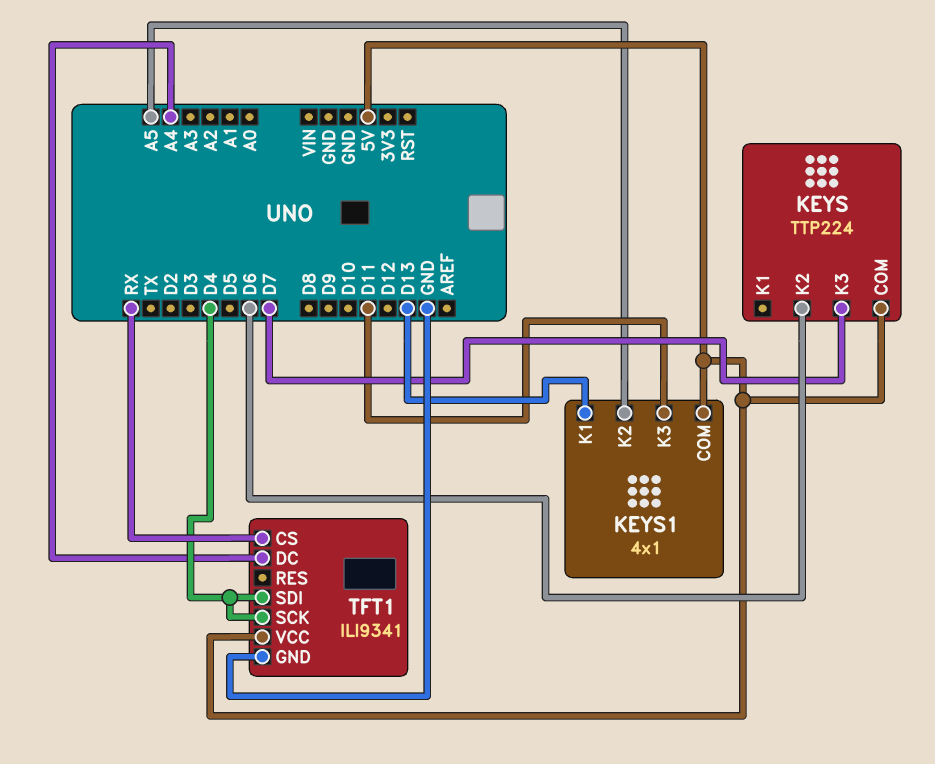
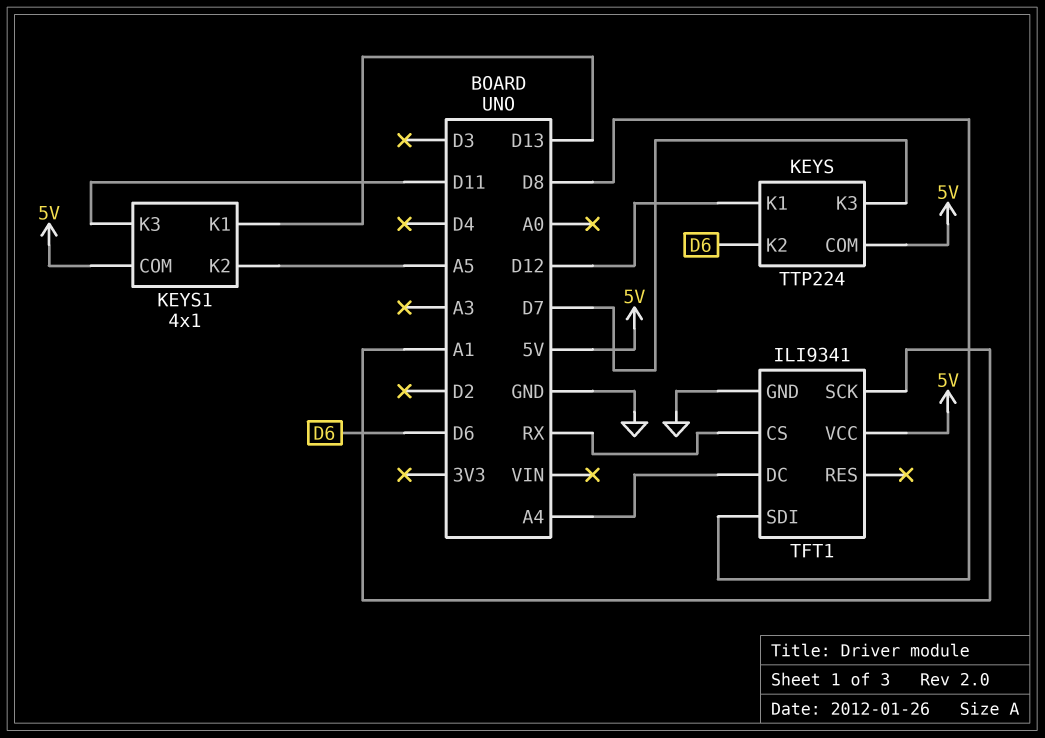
KEYS pin K1: none -> D12
TFT1 pin SCK: D4 -> A1
TFT1 pin SDI: D4 -> D8

